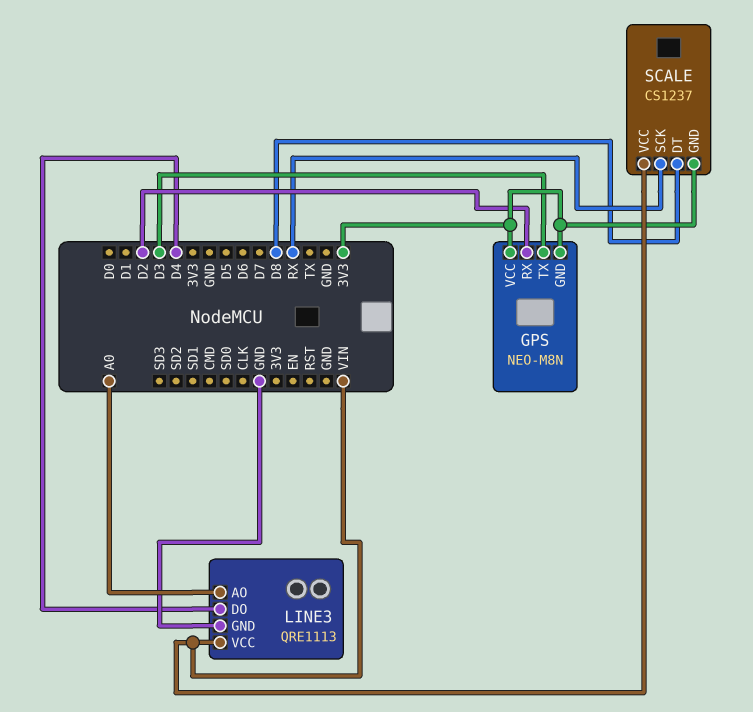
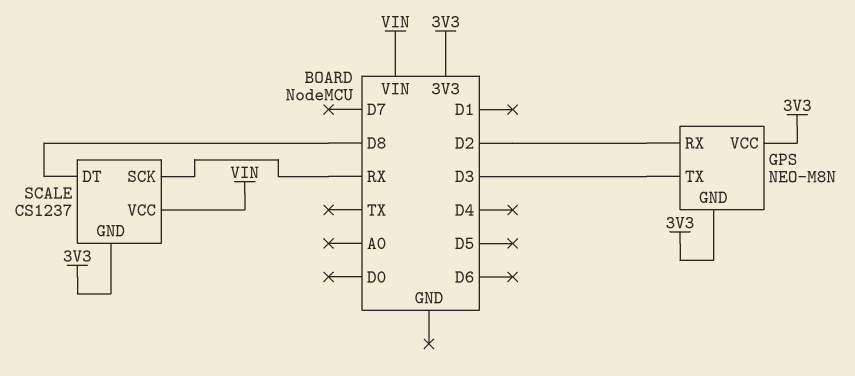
LINE3: QRE1113 -> none
LINE3 pin AO: A0 -> none
LINE3 pin DO: D4 -> none
LINE3 pin GND: GND -> none
LINE3 pin VCC: VIN -> none

